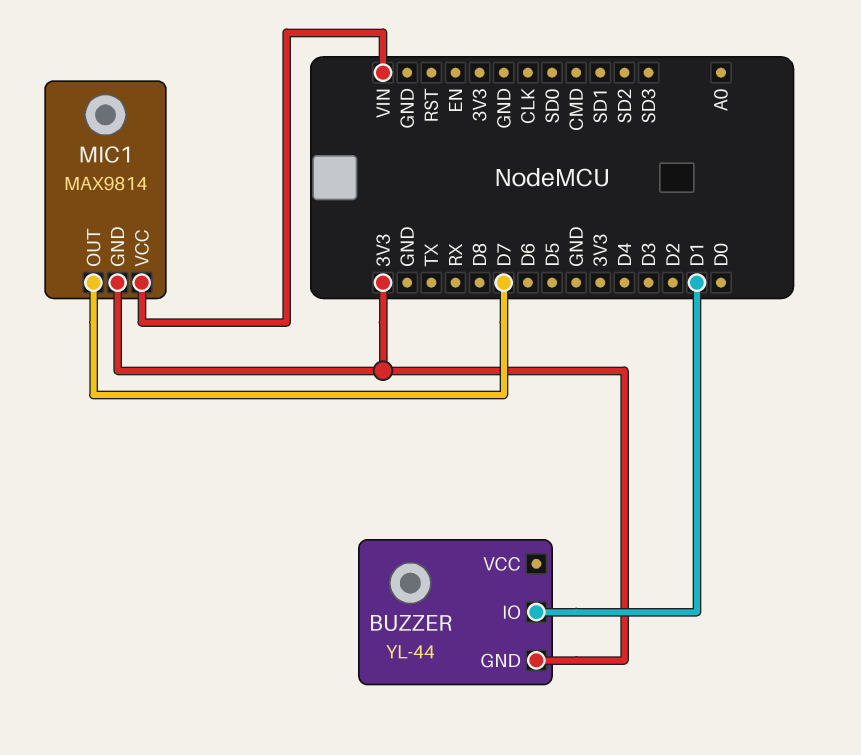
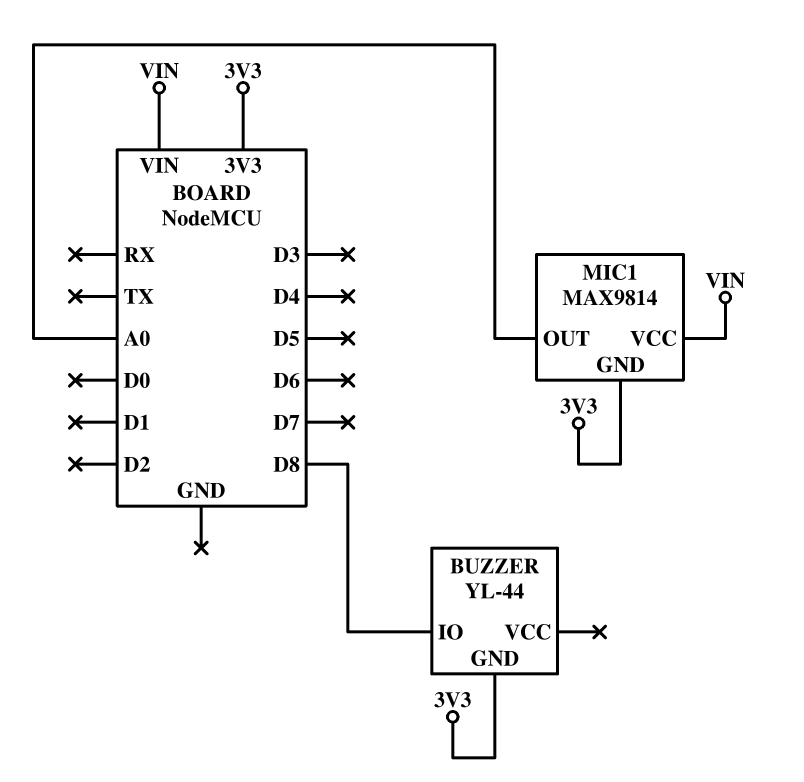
BUZZER pin IO: D1 -> D8
MIC1 pin OUT: D7 -> A0

